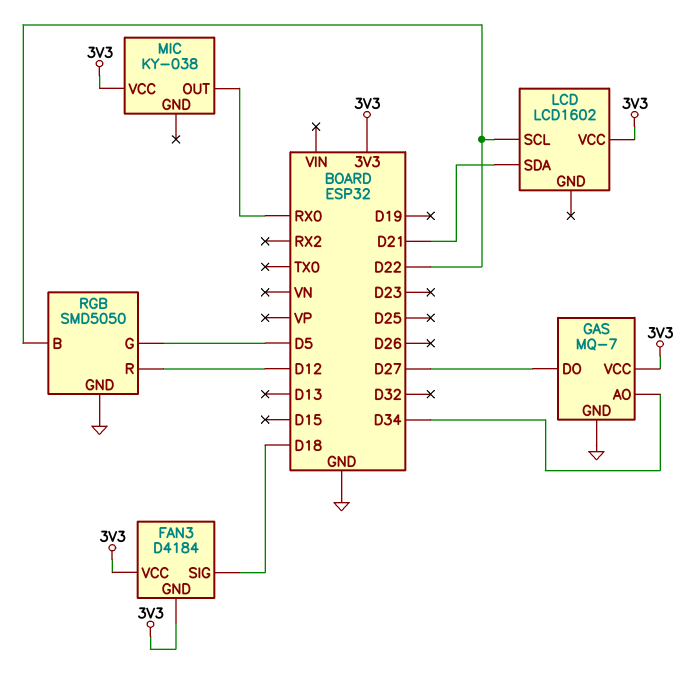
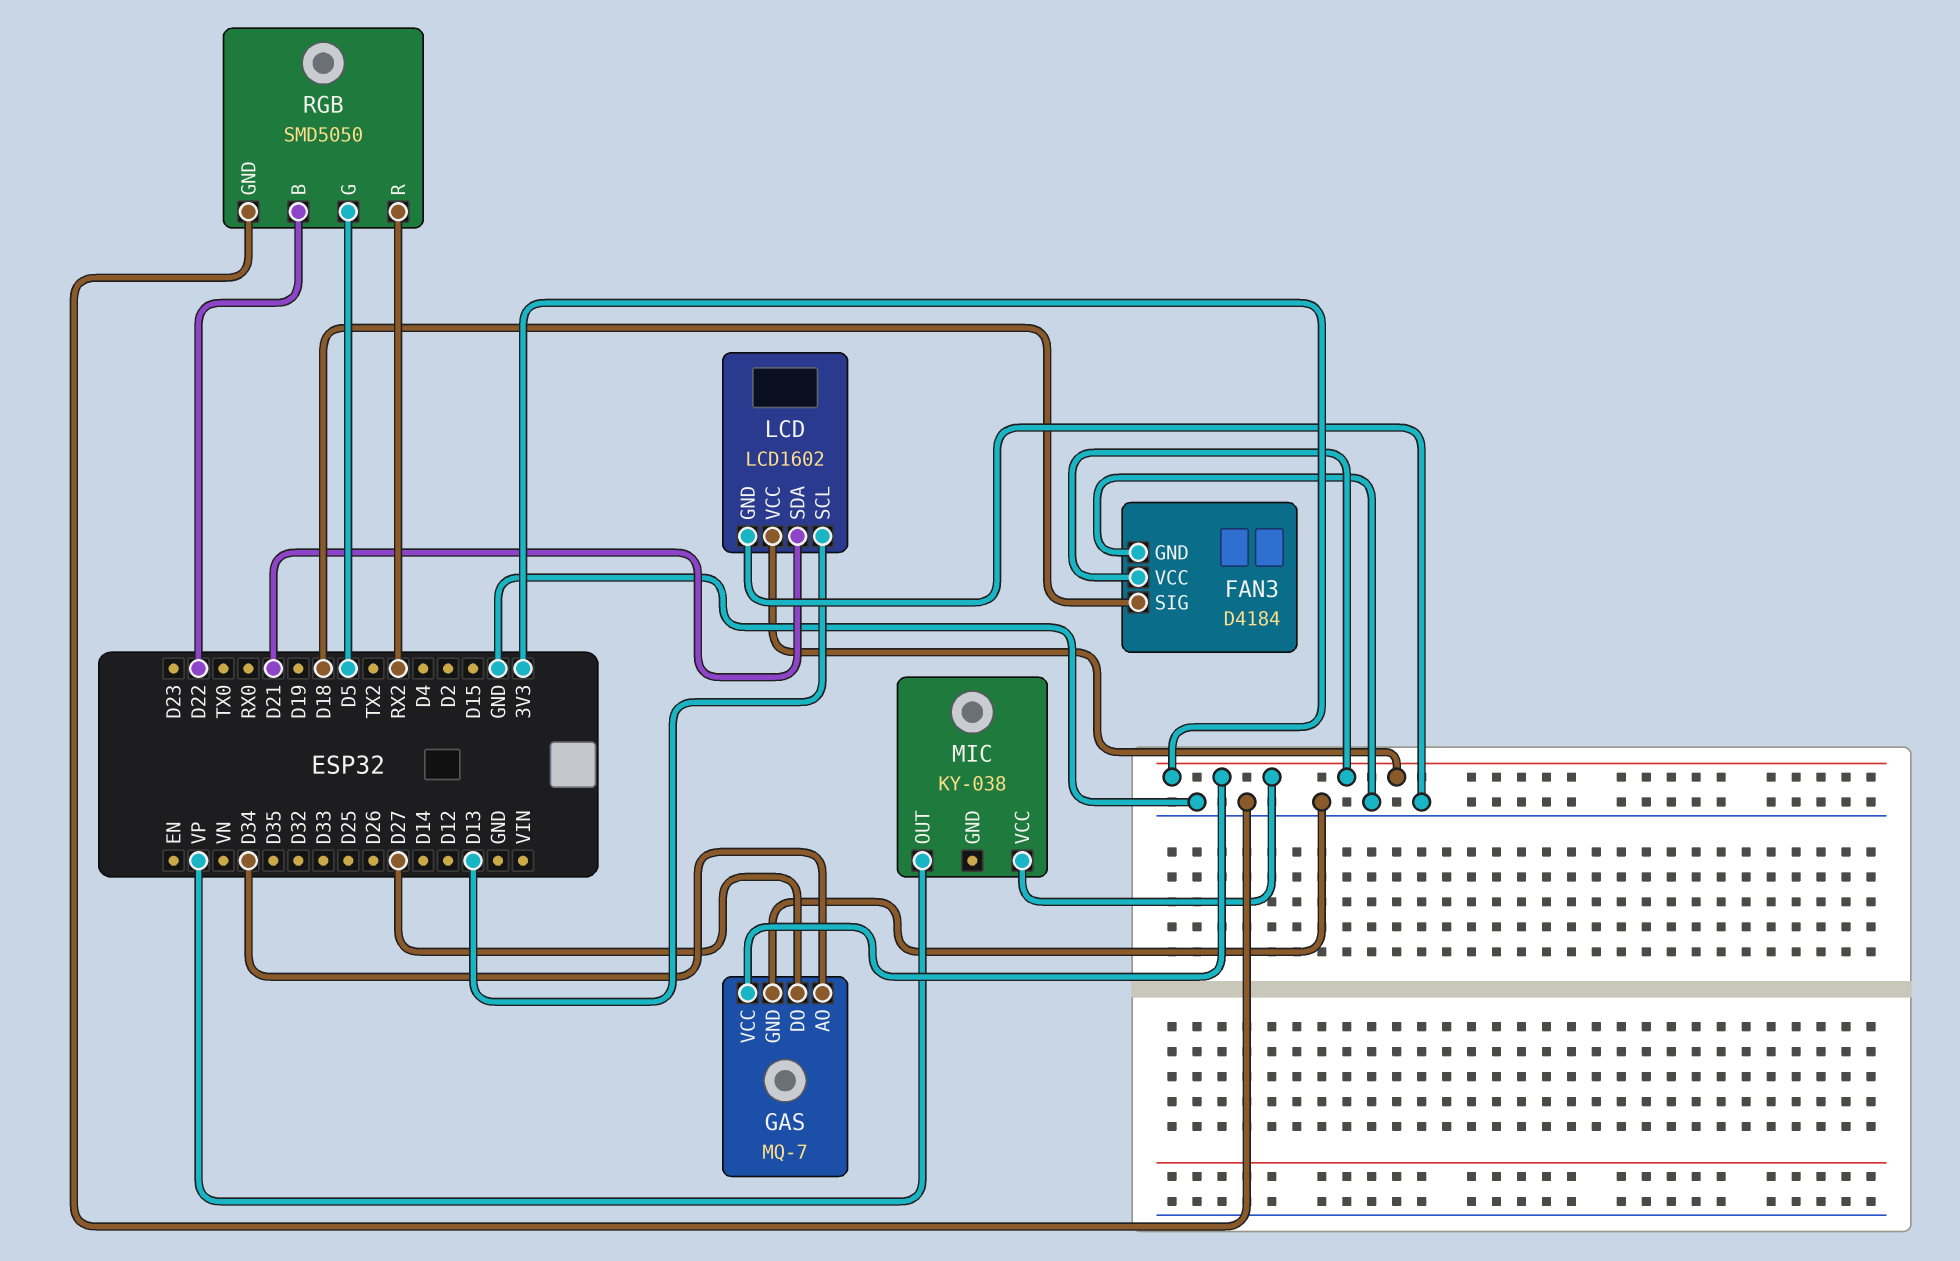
FAN3 pin GND: 3V3 -> GND
LCD pin GND: none -> GND
LCD pin SCL: D22 -> D13
MIC pin OUT: RX0 -> VP
RGB pin R: D12 -> RX2

